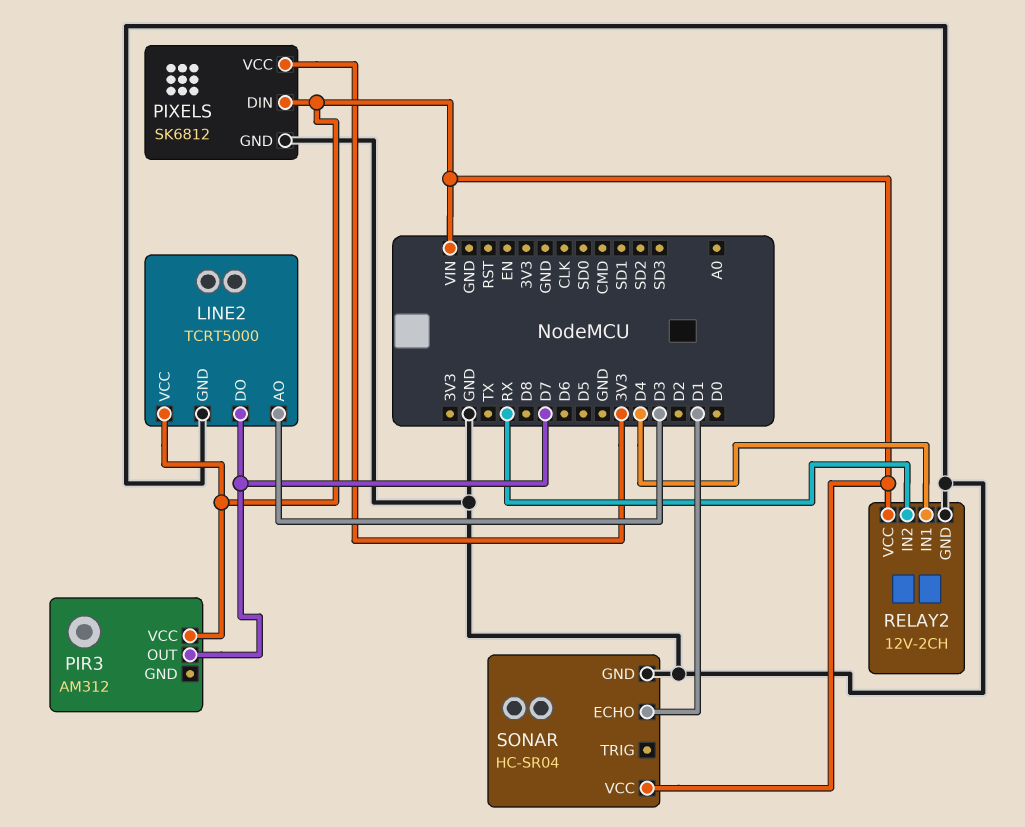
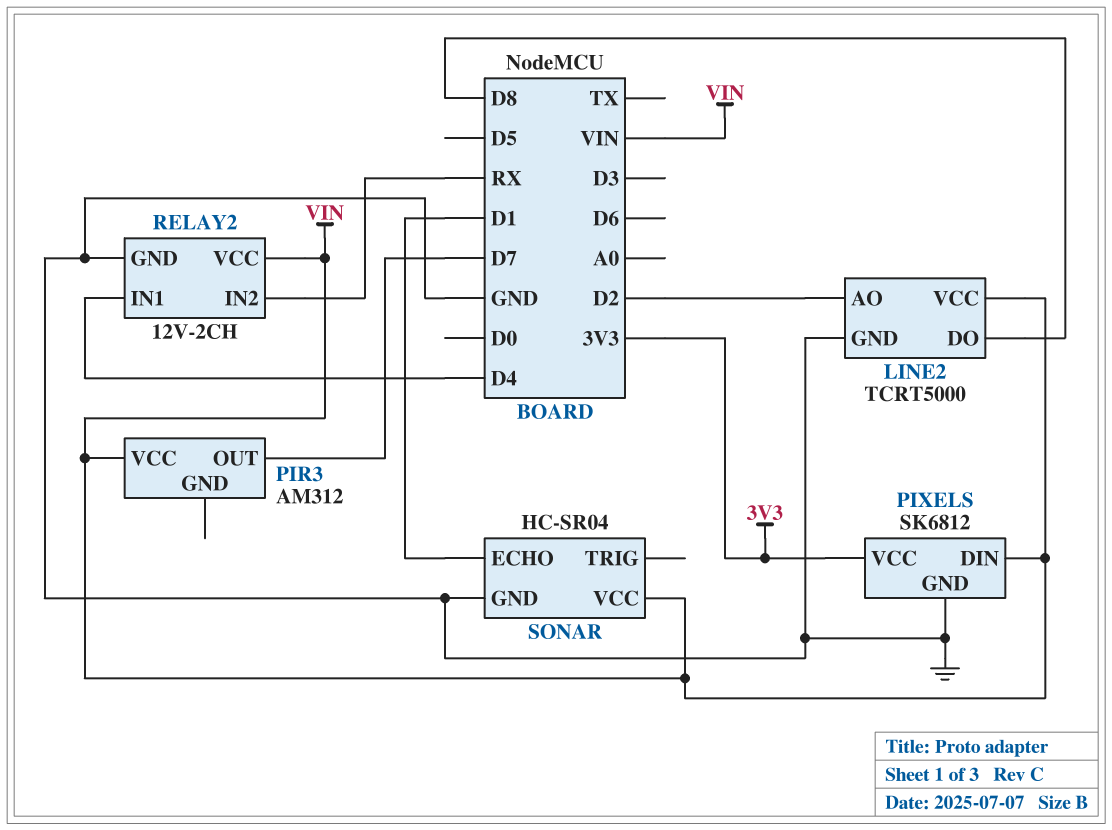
LINE2 pin AO: D3 -> D2
LINE2 pin DO: D7 -> D8

